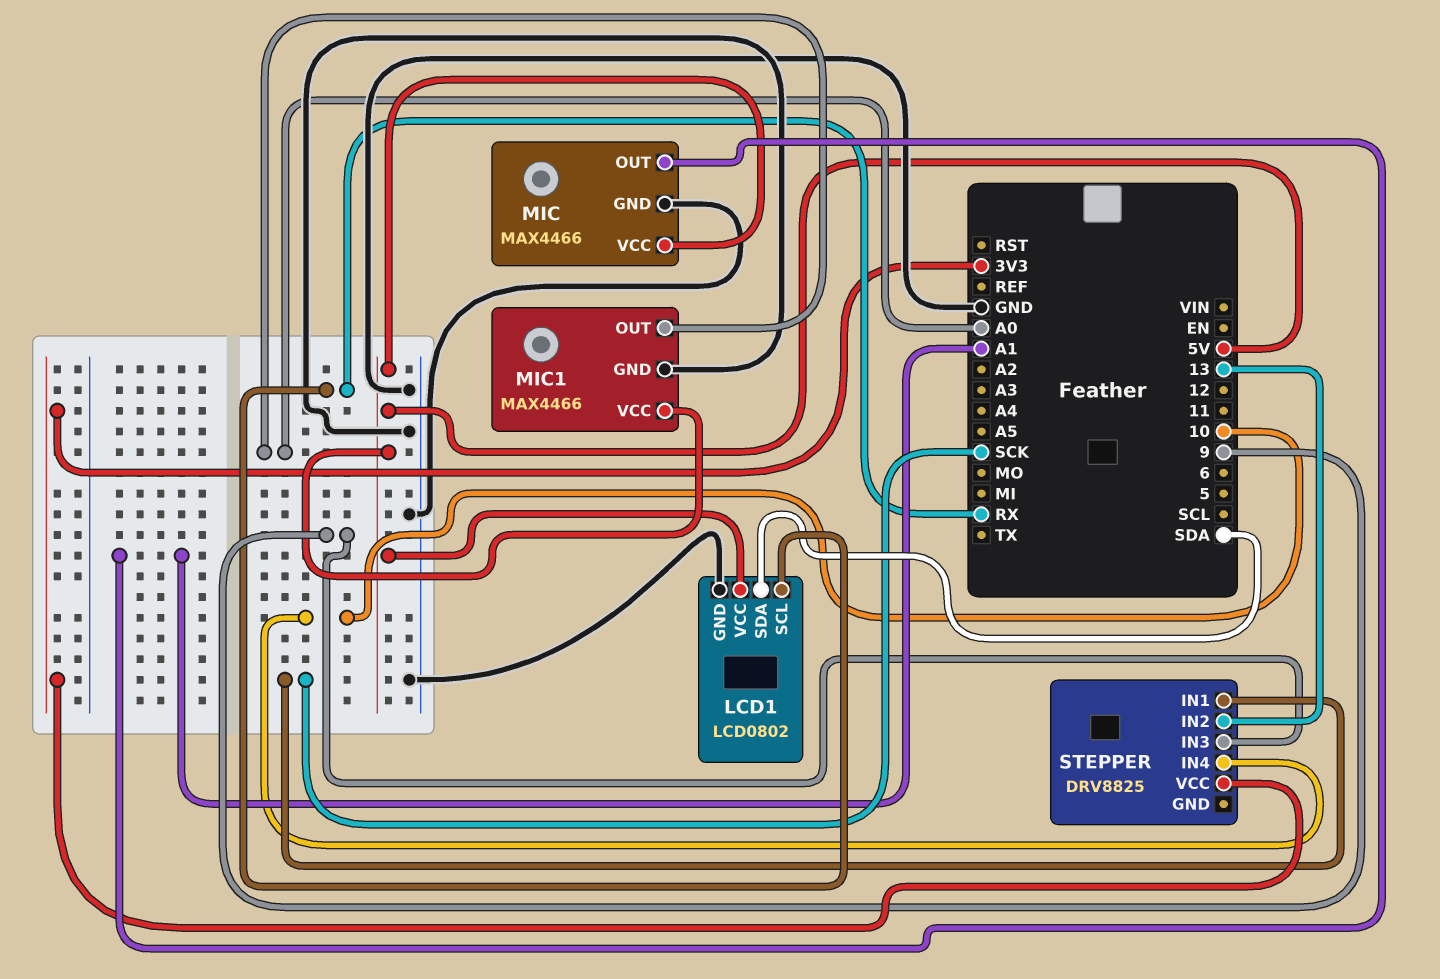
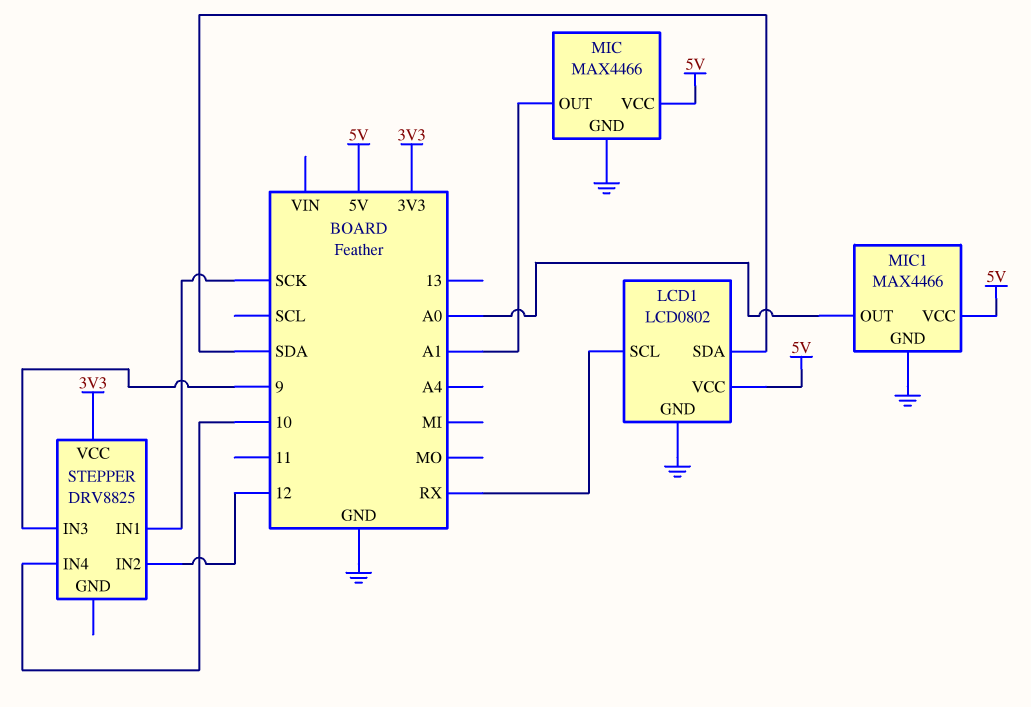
STEPPER pin IN2: 13 -> 12

